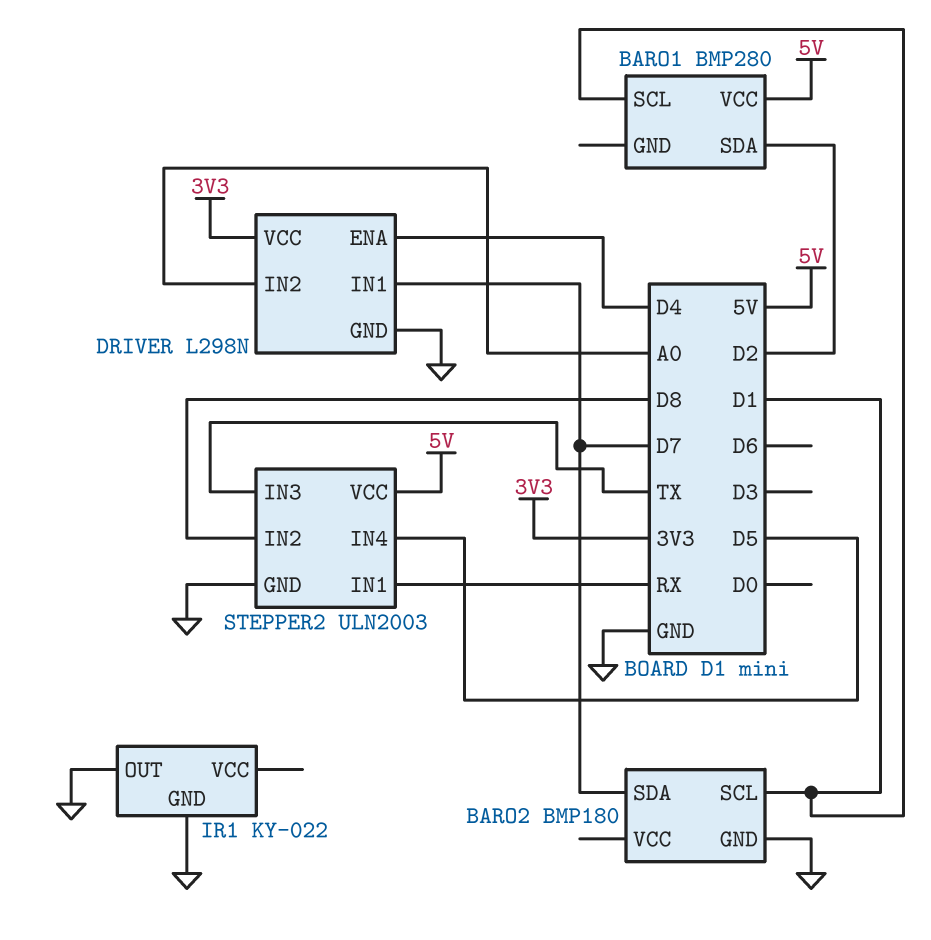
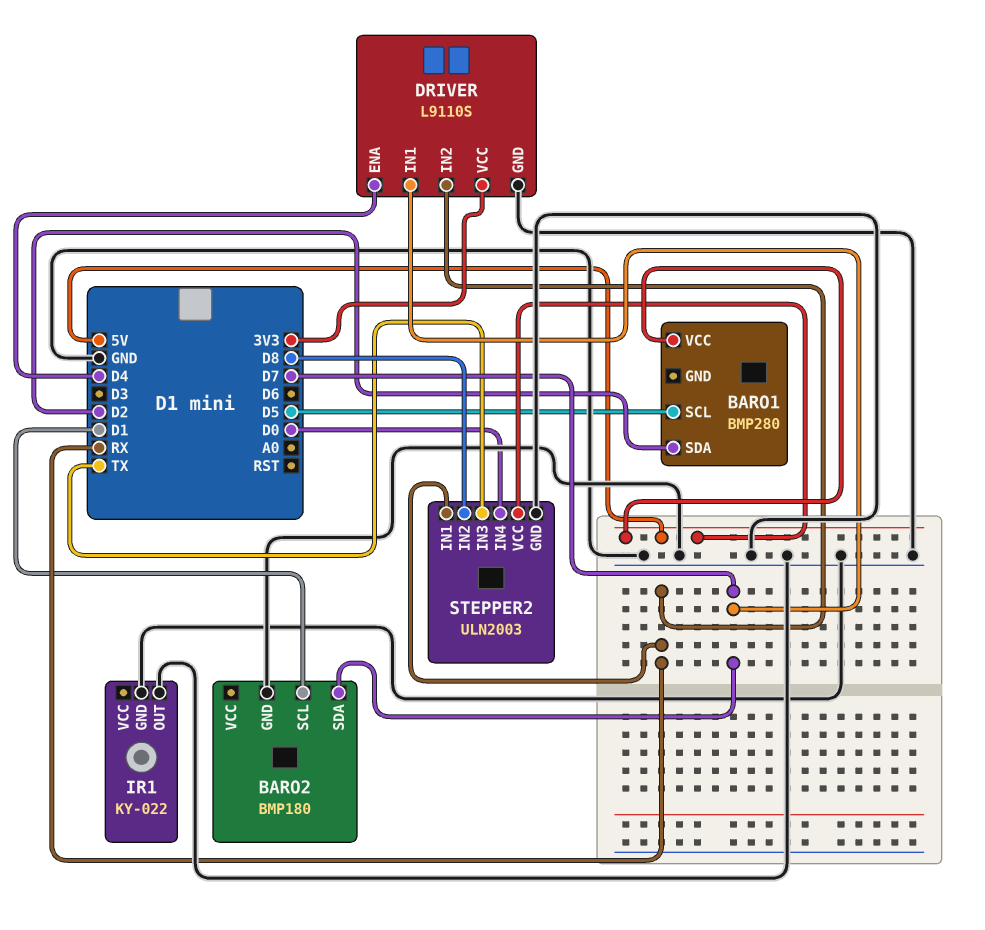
BARO1 pin SCL: D1 -> D5
DRIVER: L298N -> L9110S
DRIVER pin IN2: A0 -> RX
STEPPER2 pin IN4: D5 -> D0

